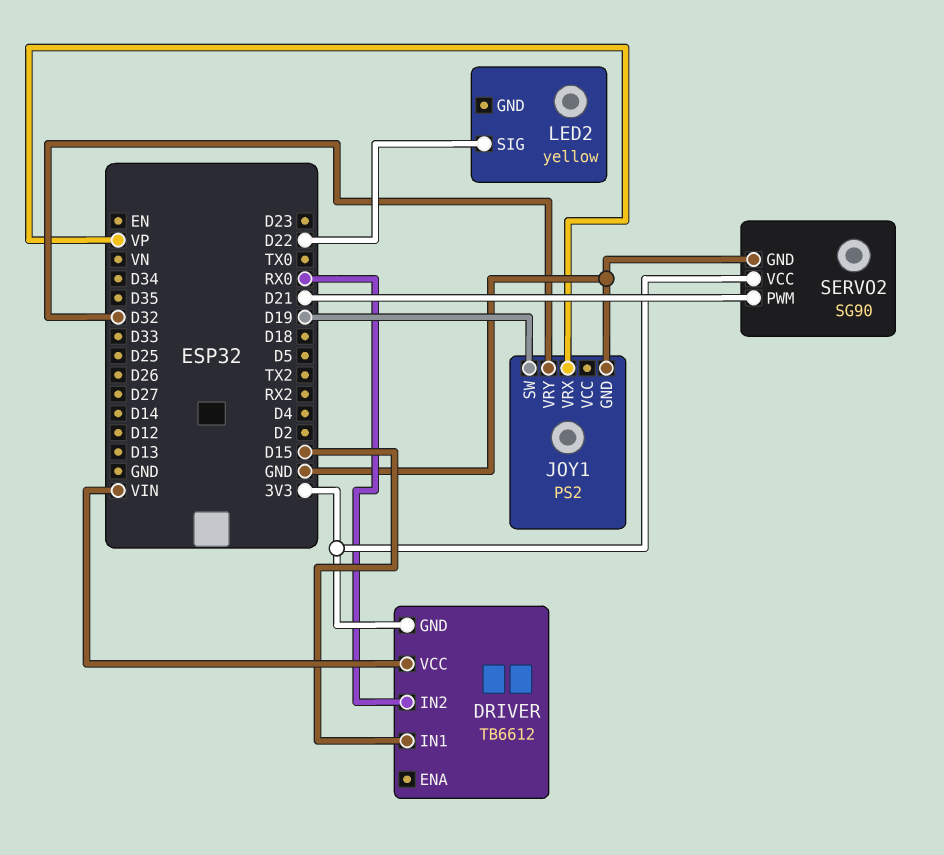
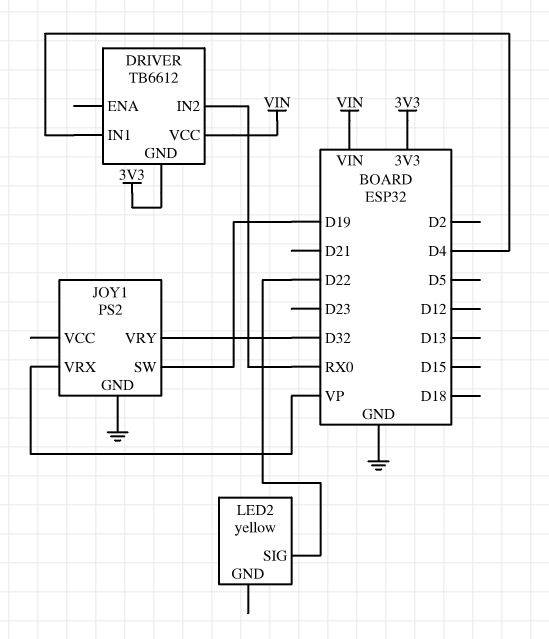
DRIVER pin IN1: D15 -> D4
SERVO2: SG90 -> none
SERVO2 pin GND: GND -> none
SERVO2 pin PWM: D21 -> none
SERVO2 pin VCC: 3V3 -> none

